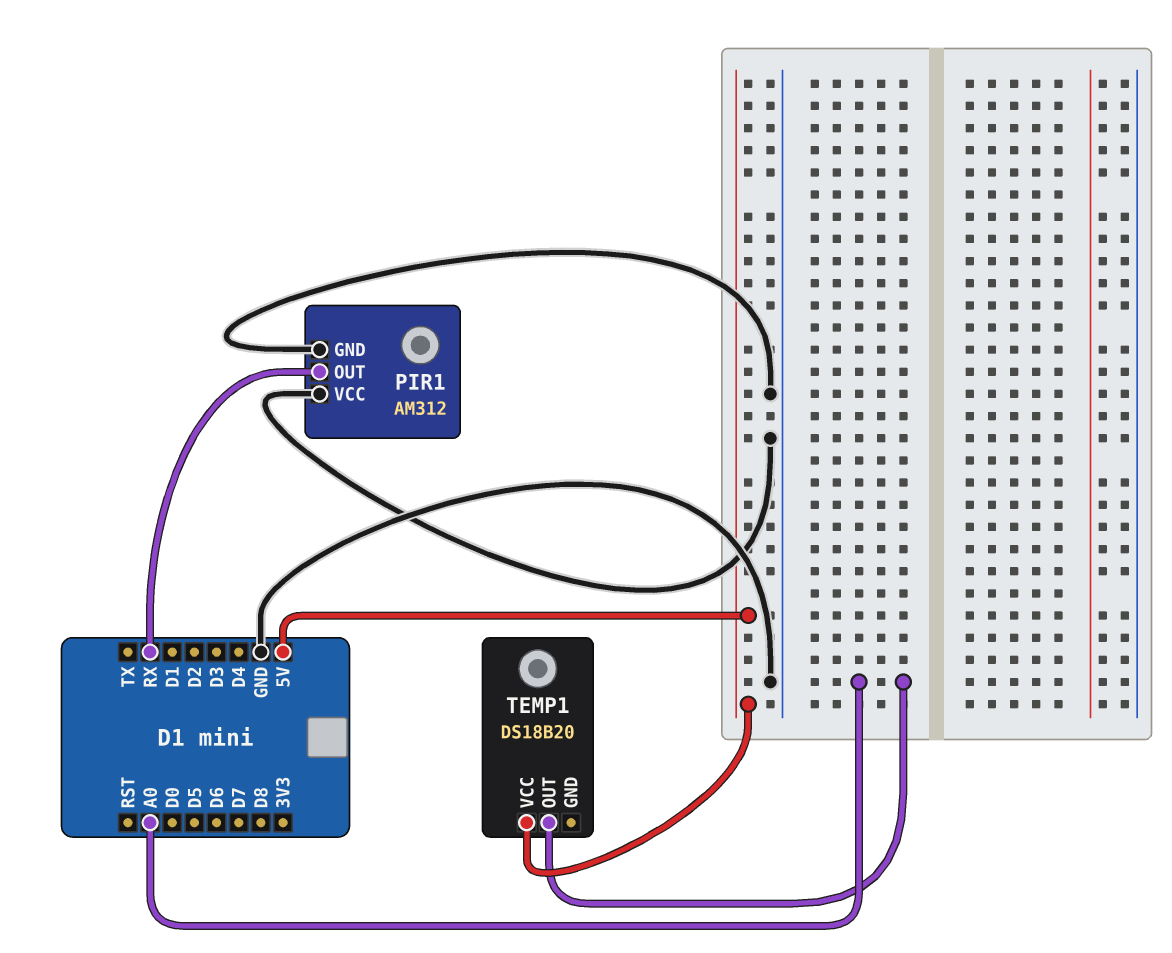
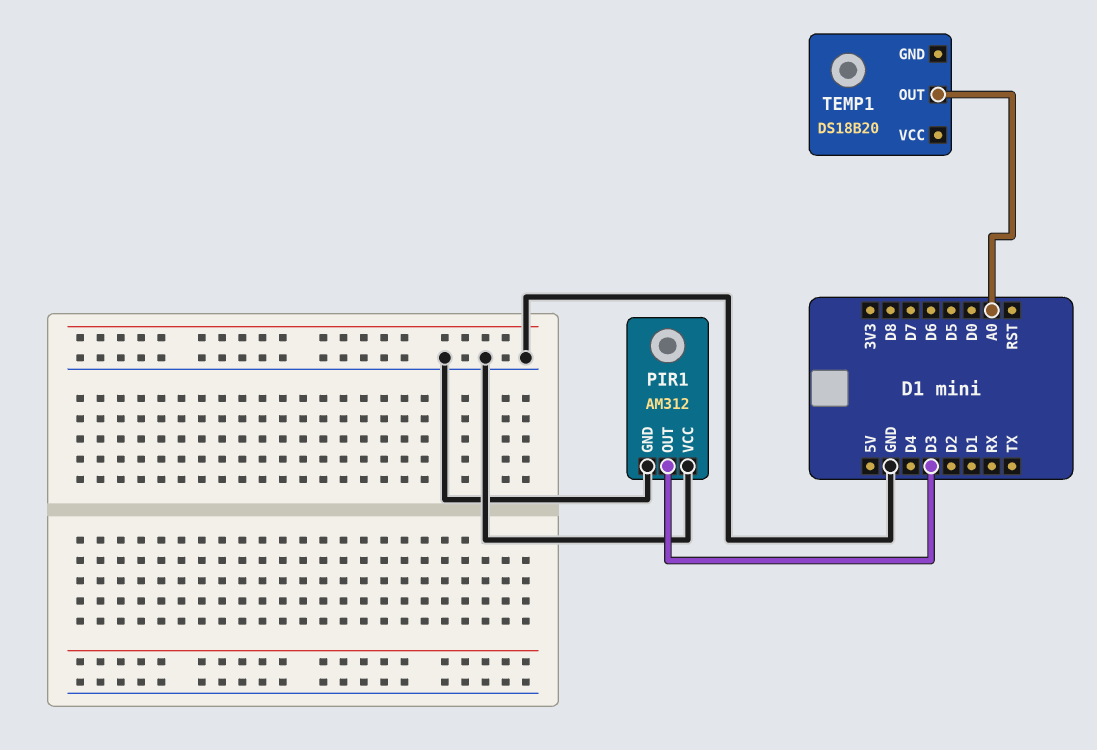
PIR1 pin OUT: RX -> D3
TEMP1 pin VCC: 5V -> none

